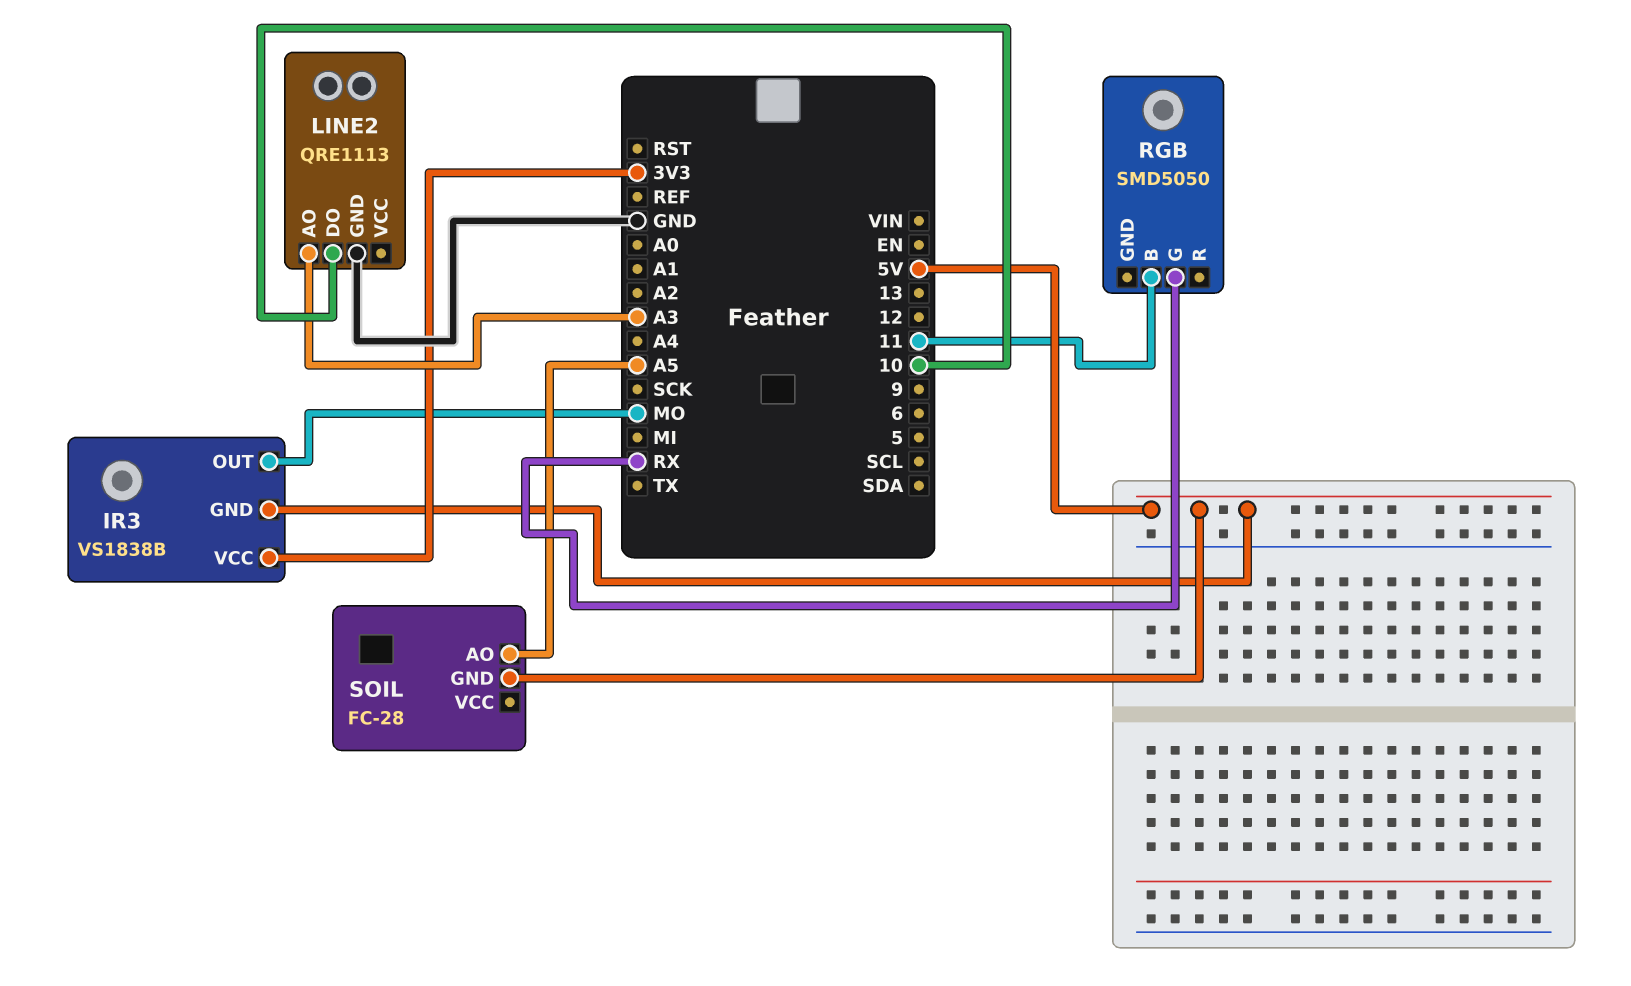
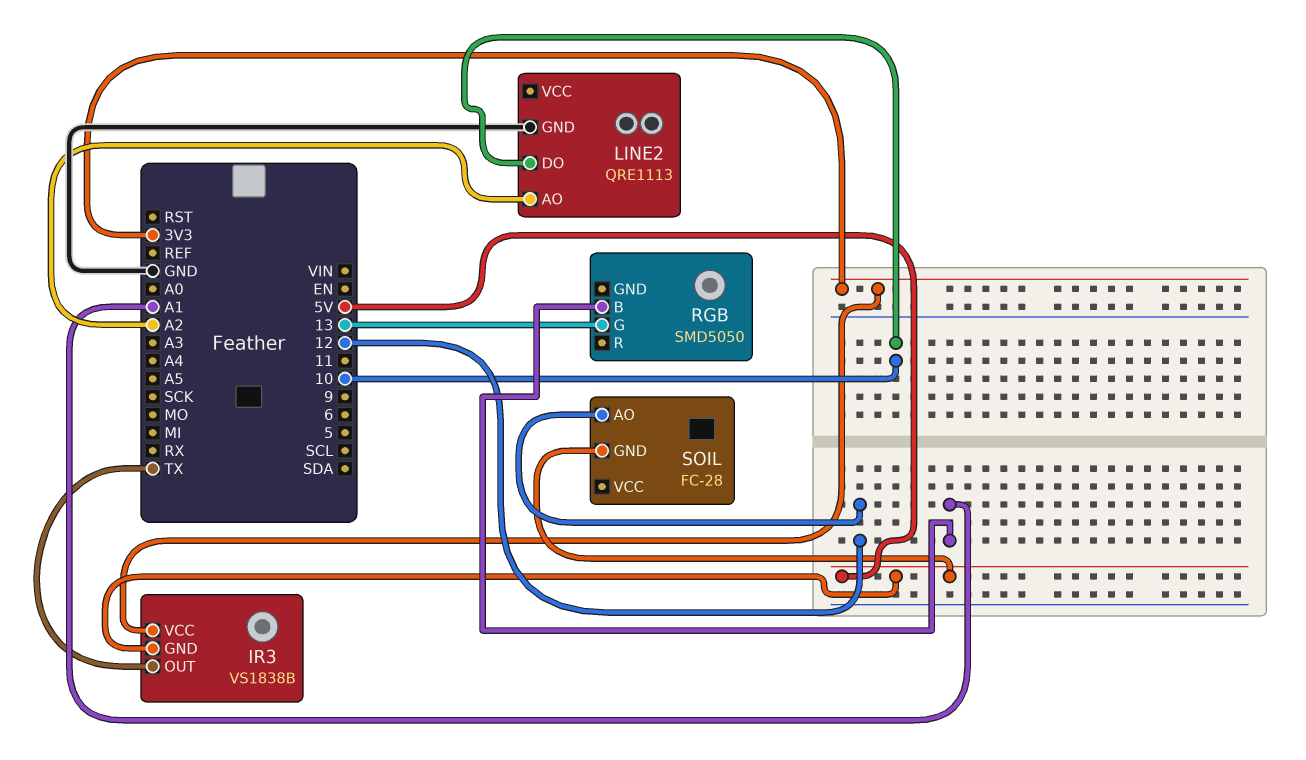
IR3 pin OUT: MO -> TX
LINE2 pin AO: A3 -> A2
RGB pin B: 11 -> A1
RGB pin G: RX -> 13
SOIL pin AO: A5 -> 12

